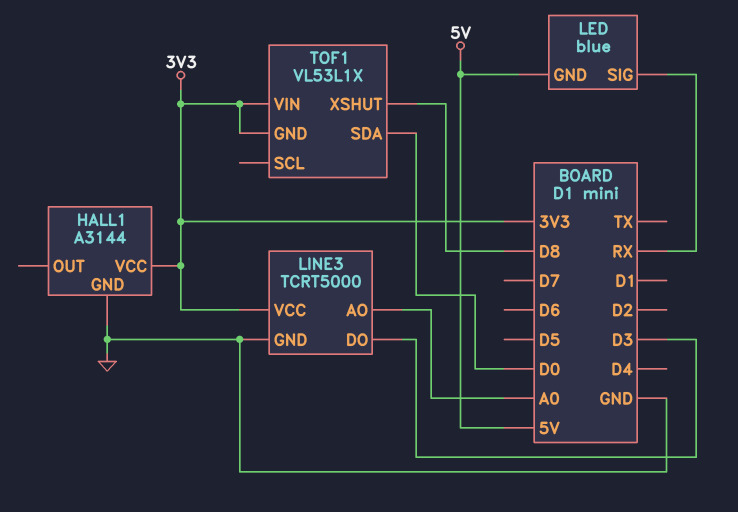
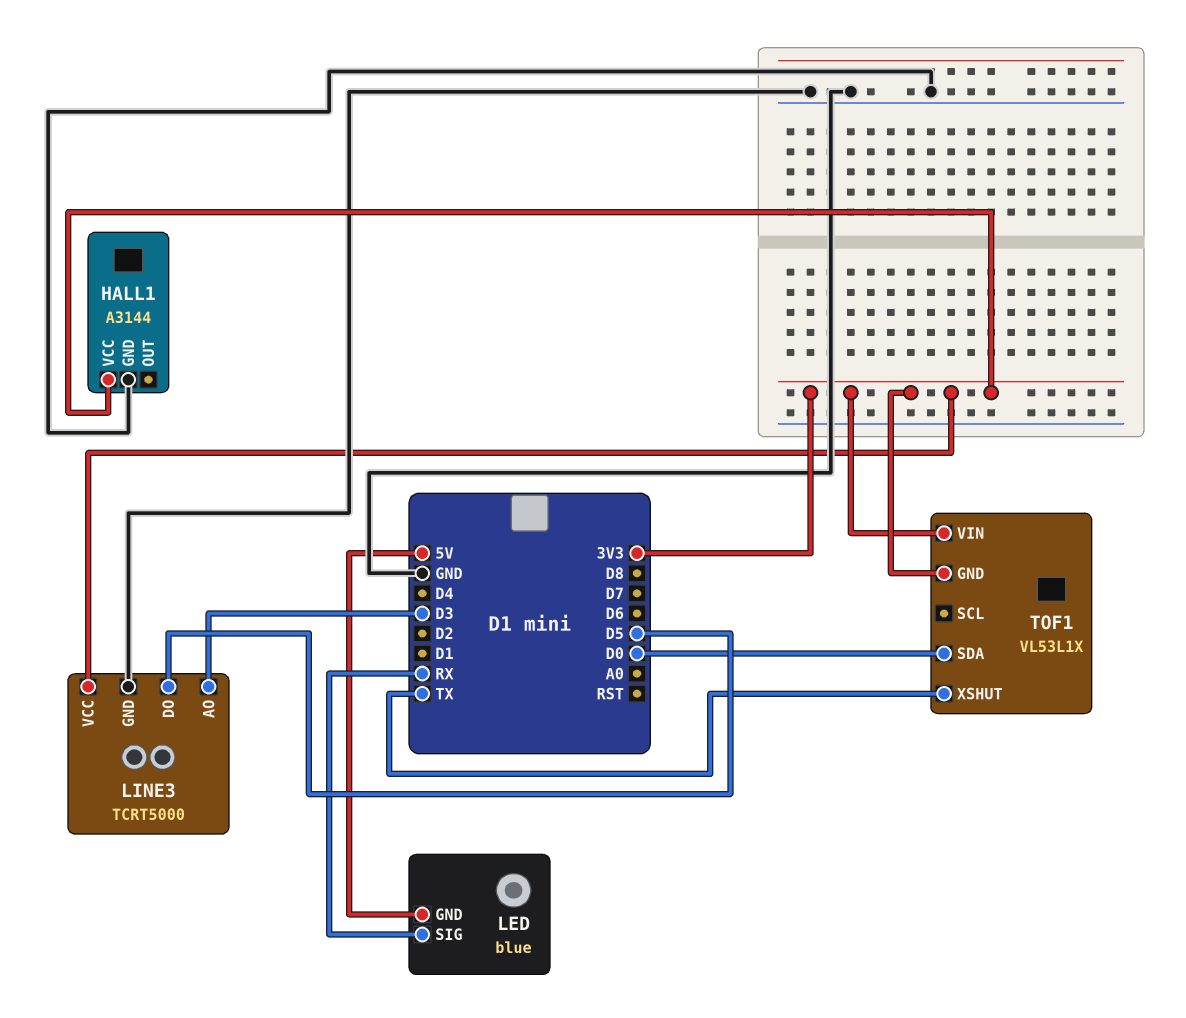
LINE3 pin AO: A0 -> D3
LINE3 pin DO: D3 -> D5
TOF1 pin XSHUT: D8 -> TX

